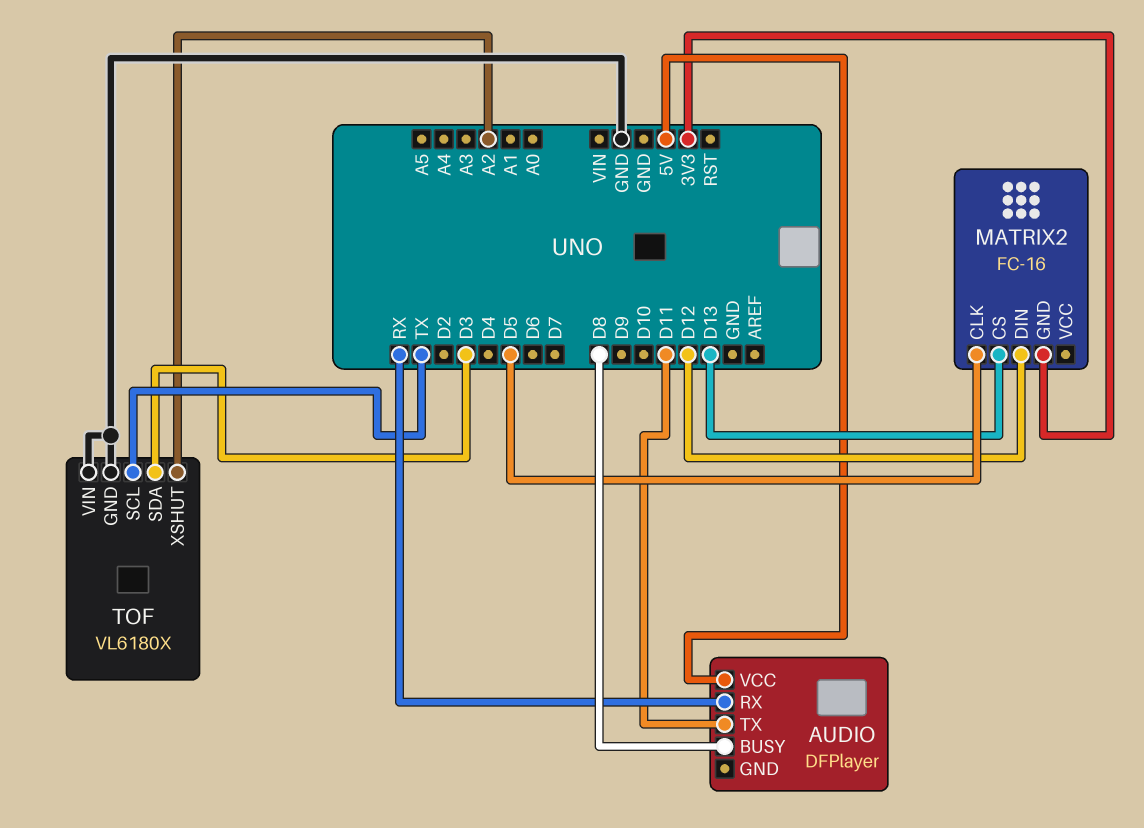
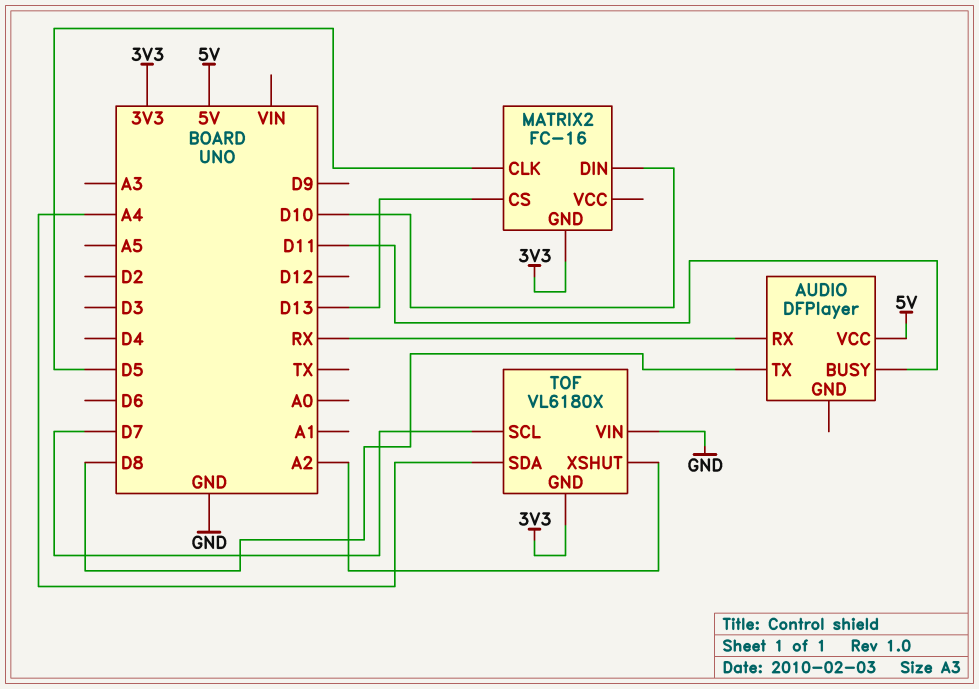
AUDIO pin BUSY: D8 -> D11
AUDIO pin TX: D11 -> D8
MATRIX2 pin DIN: D12 -> D10
TOF pin GND: GND -> 3V3
TOF pin SCL: TX -> D7
TOF pin SDA: D3 -> A4

